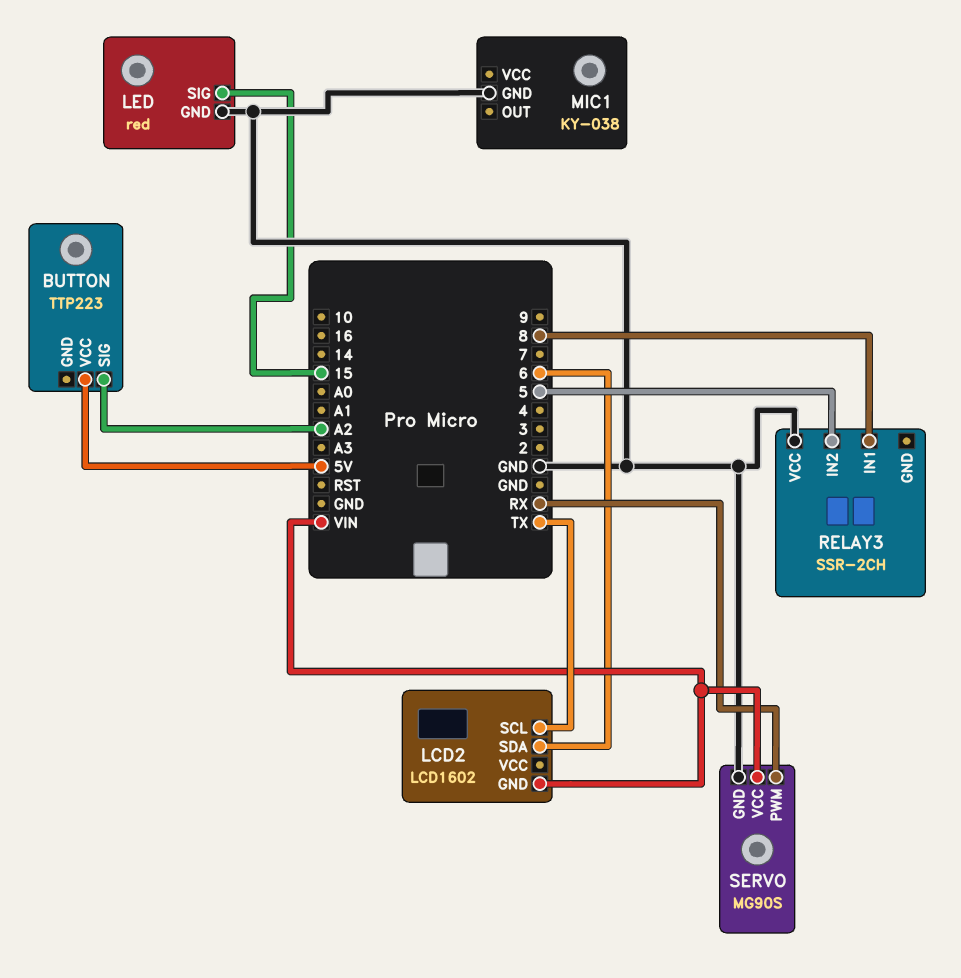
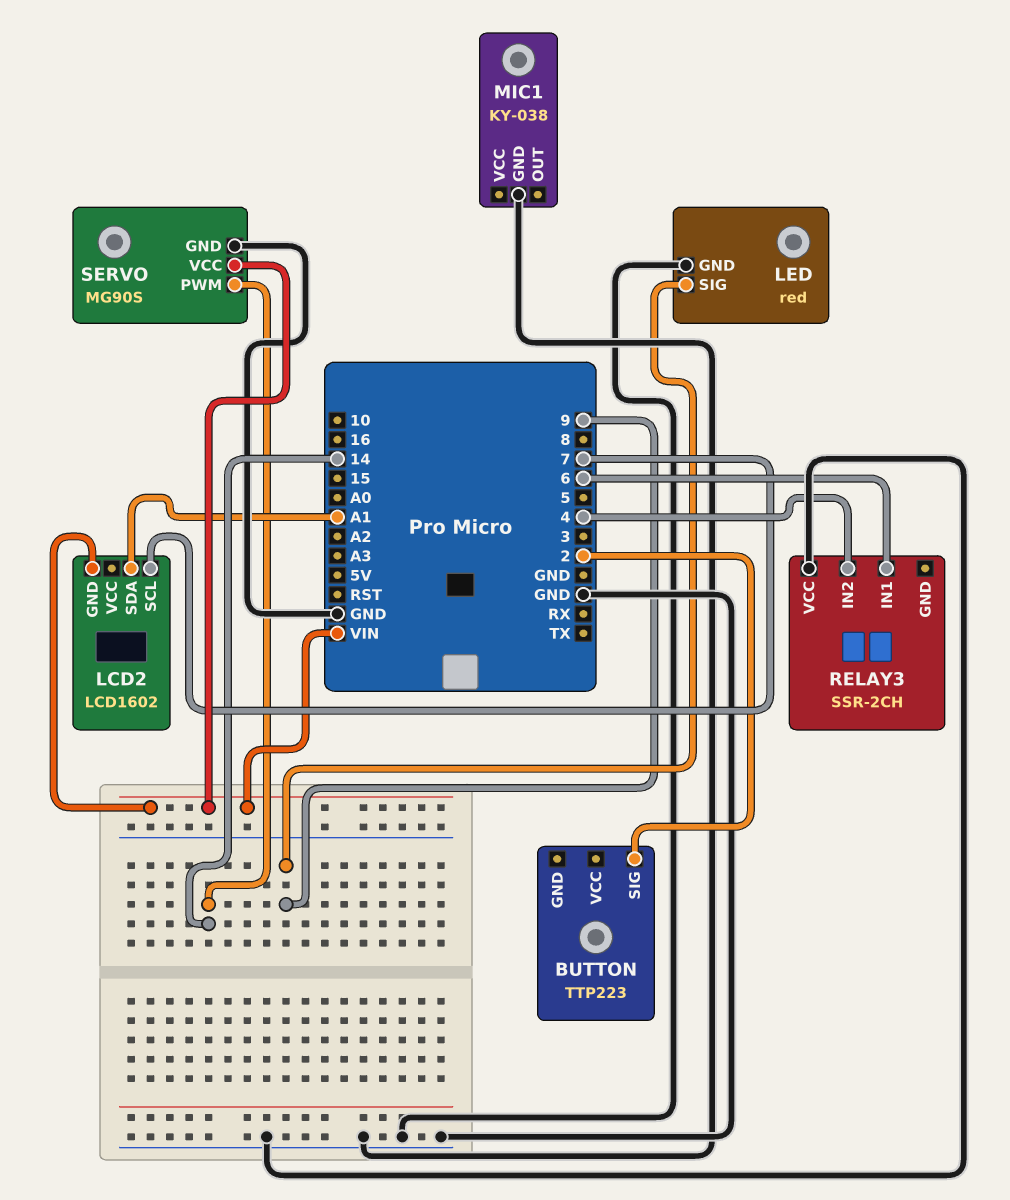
BUTTON pin SIG: A2 -> 2
BUTTON pin VCC: 5V -> none
LCD2 pin SCL: TX -> 7
LCD2 pin SDA: 6 -> A1
LED pin SIG: 15 -> 9
RELAY3 pin IN1: 8 -> 6
RELAY3 pin IN2: 5 -> 4
SERVO pin PWM: RX -> 14

